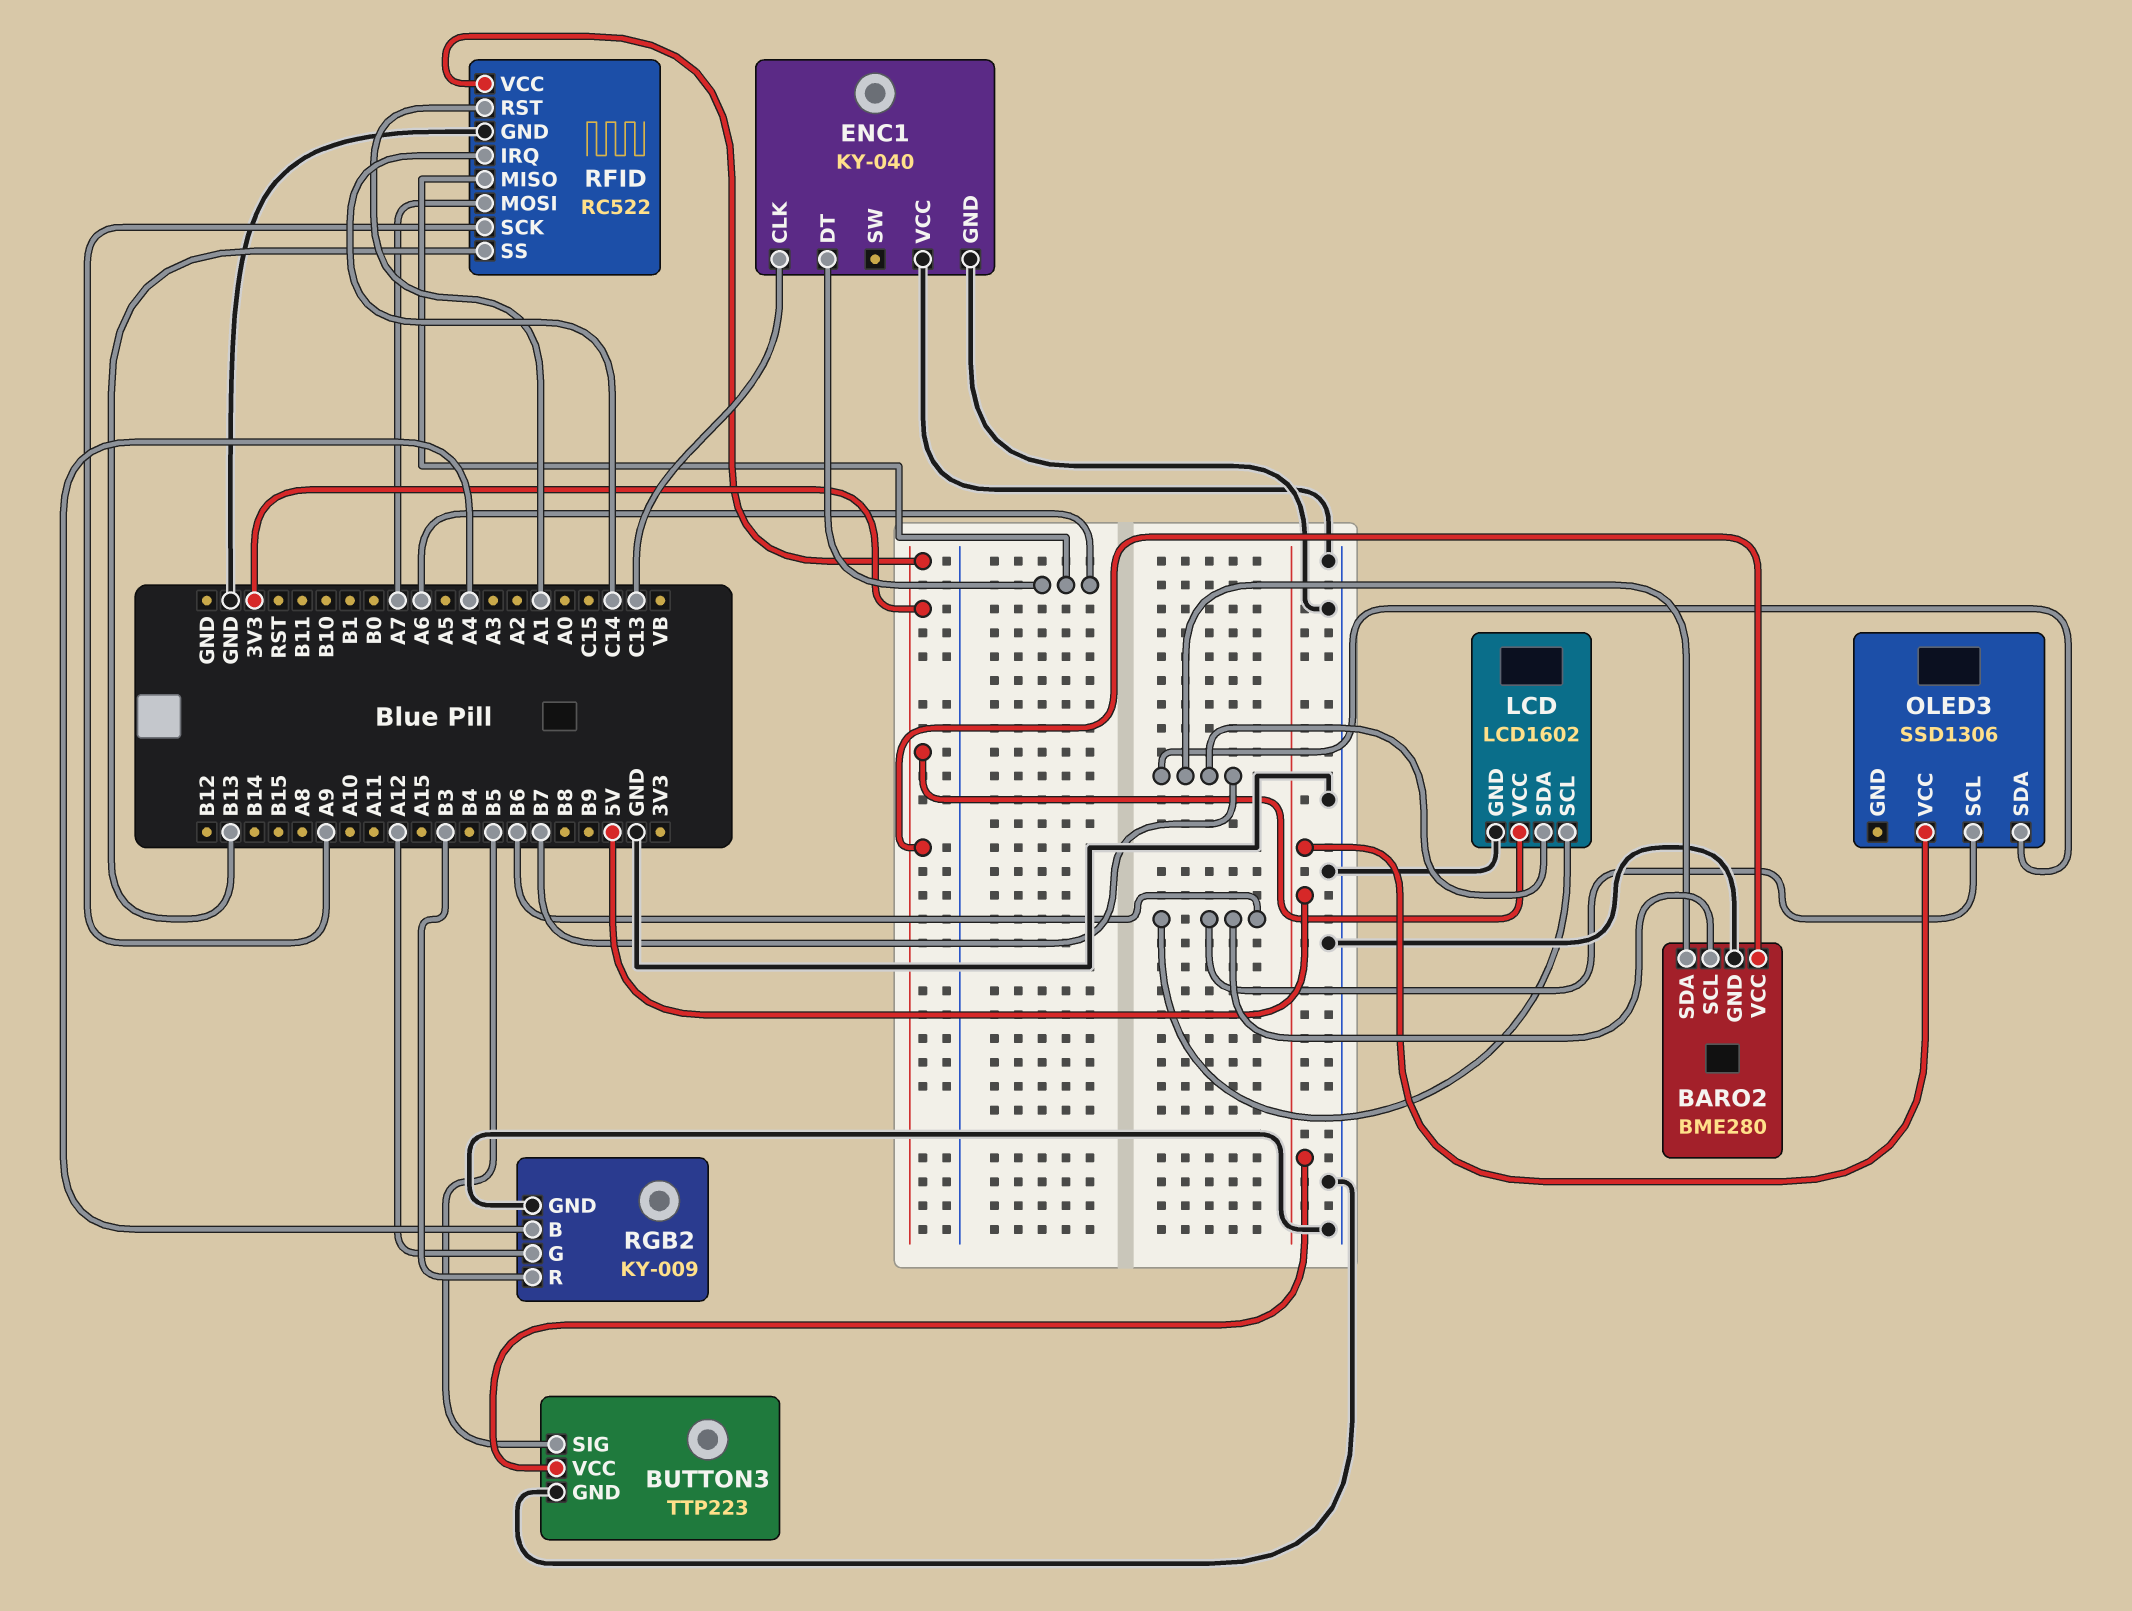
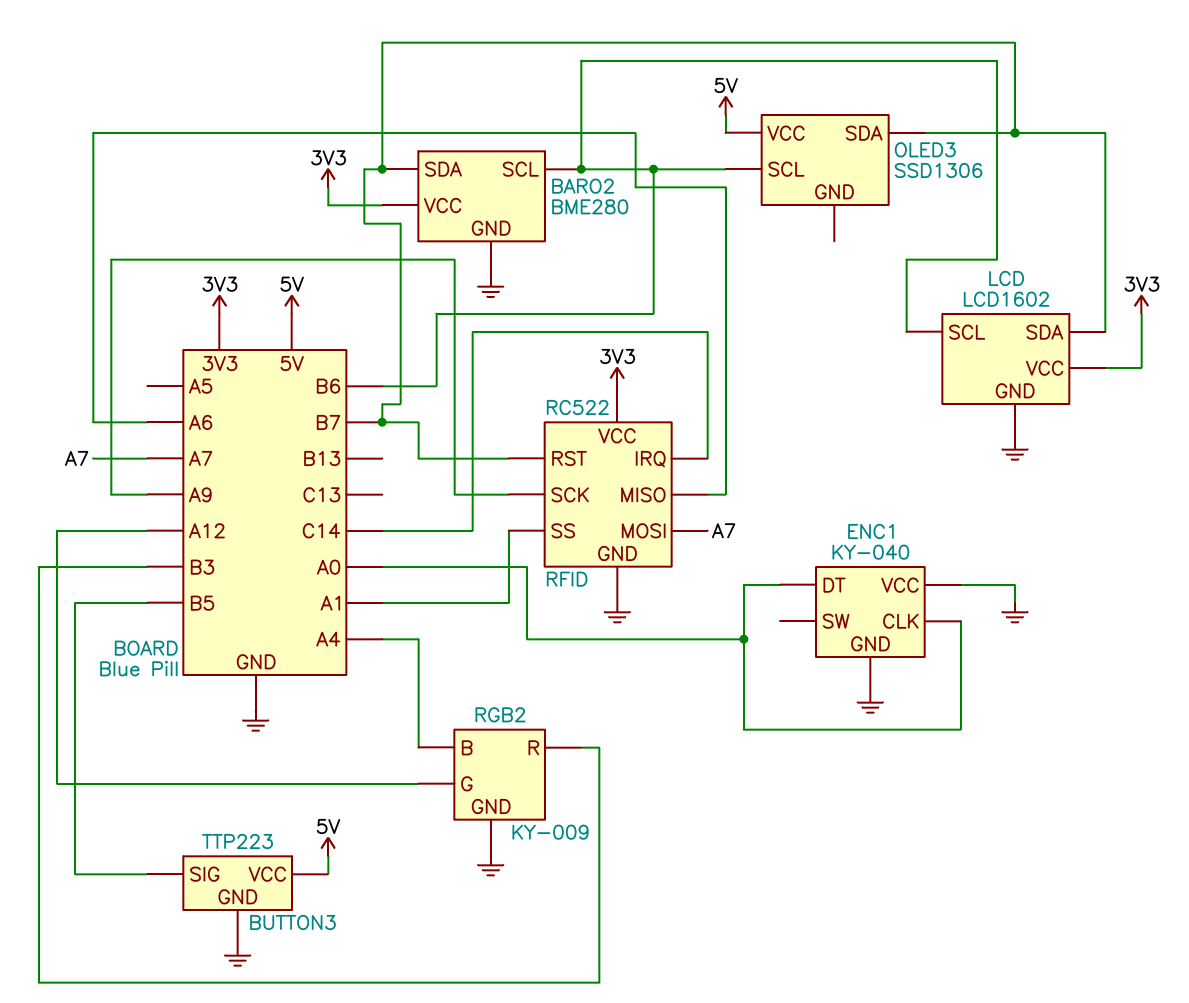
ENC1 pin CLK: C13 -> A0
ENC1 pin DT: A6 -> A0
RFID pin RST: A1 -> B7
RFID pin SS: B13 -> A1

